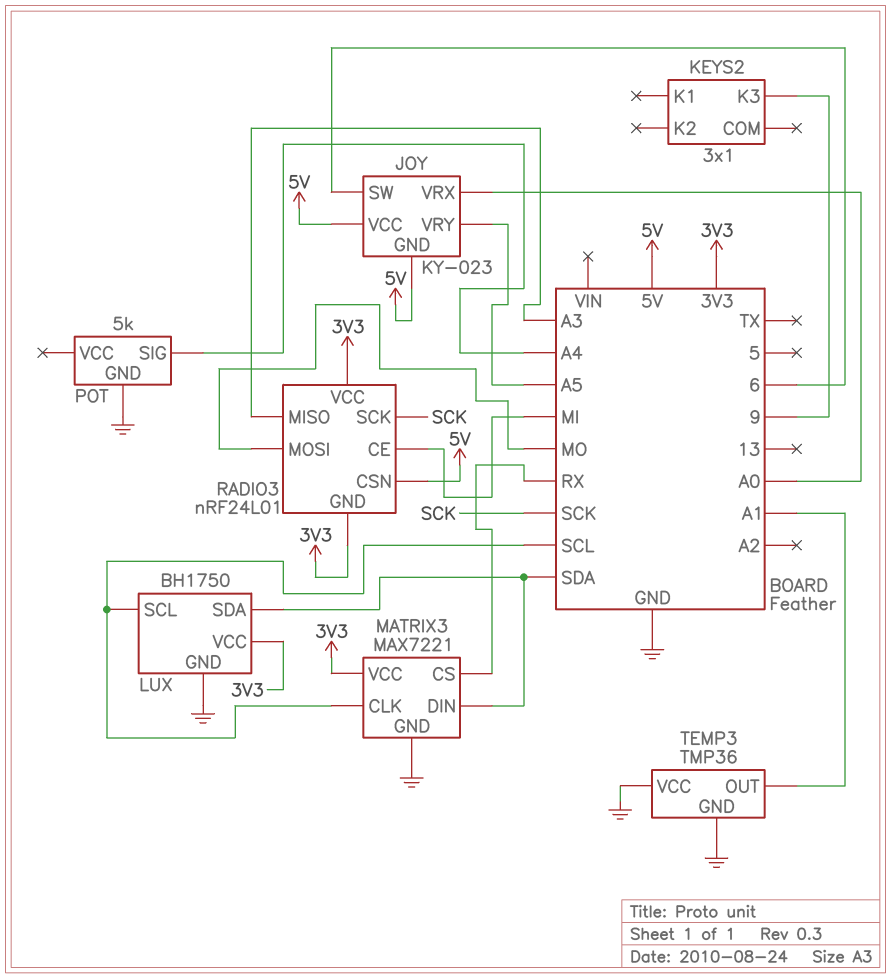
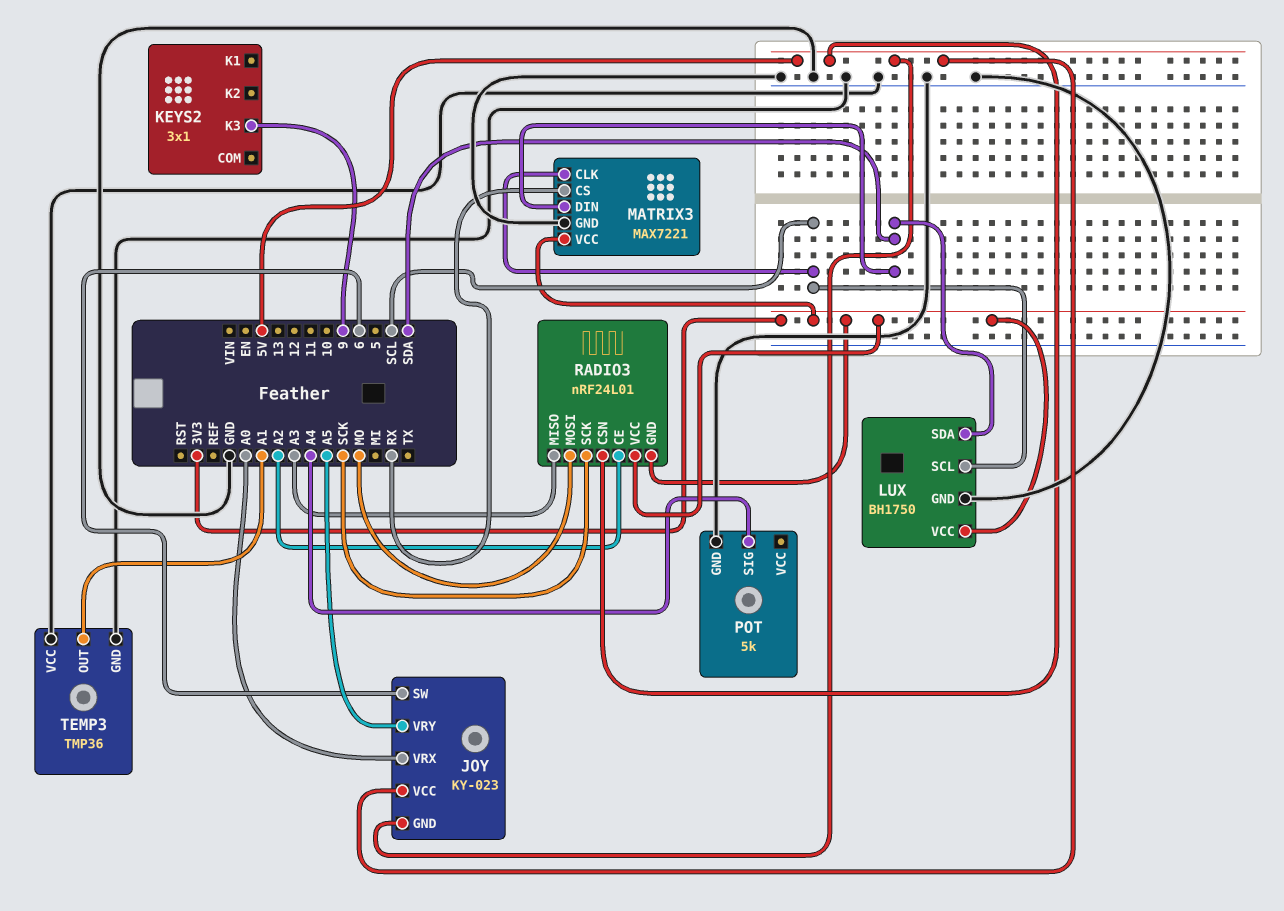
RADIO3 pin CE: MI -> A2

